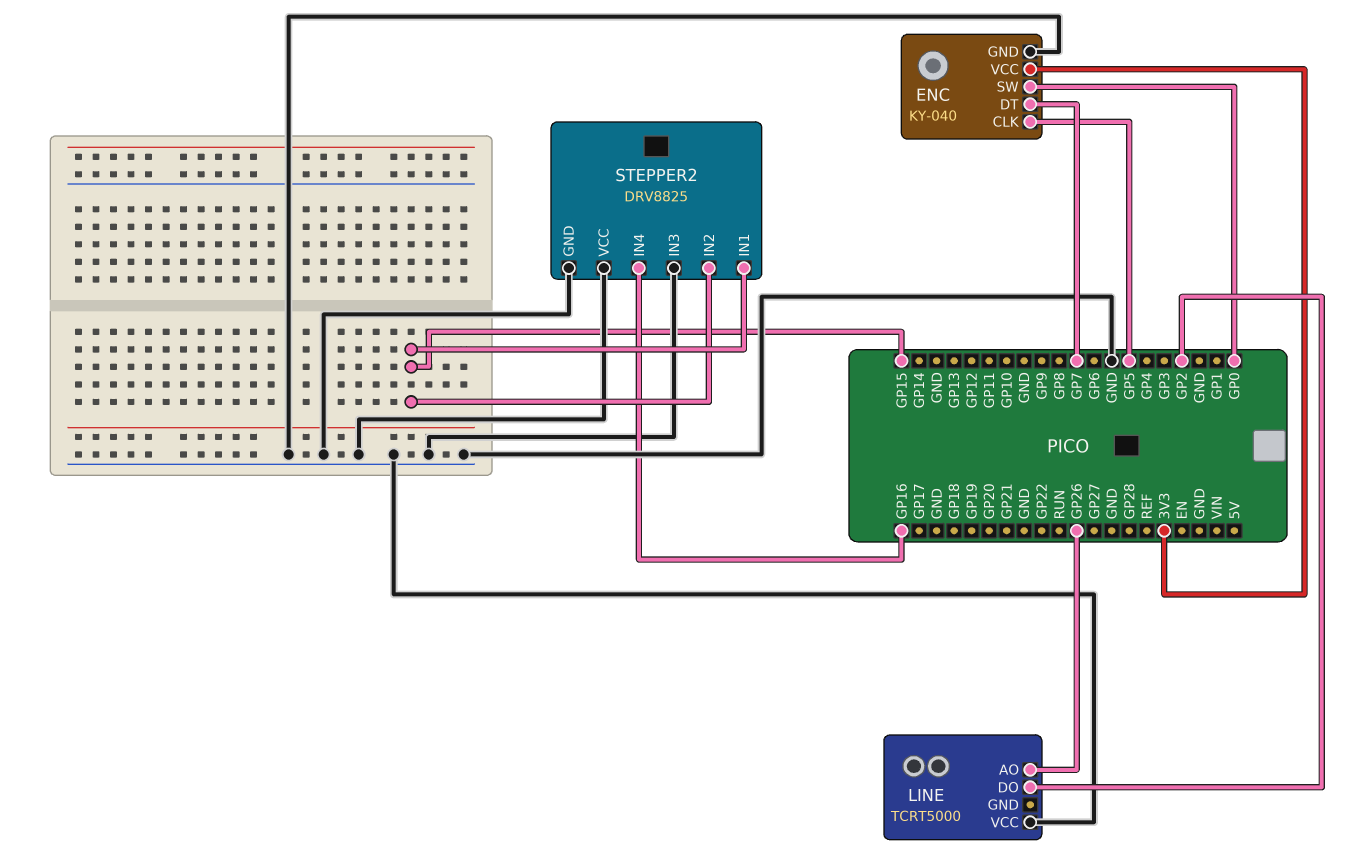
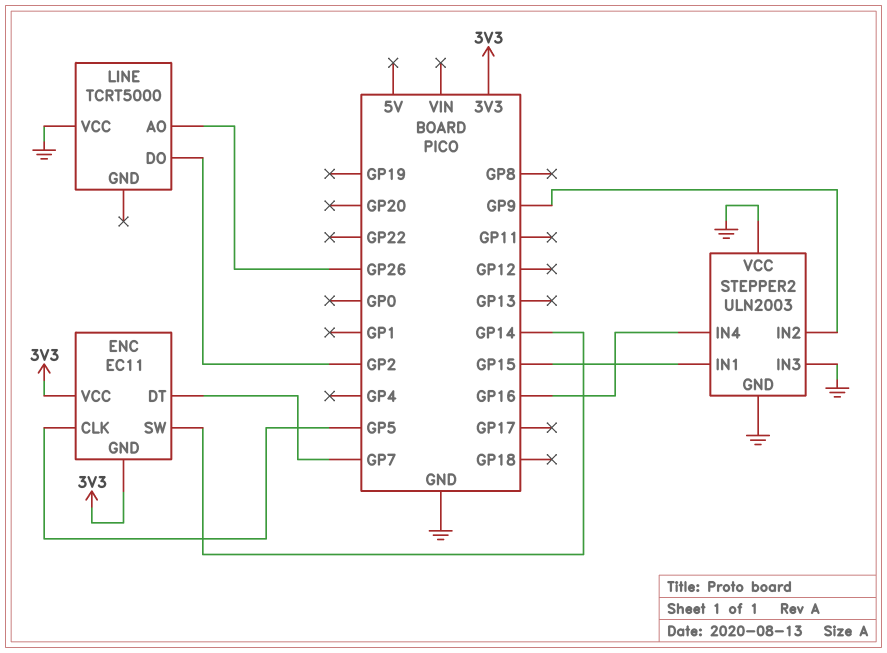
ENC: KY-040 -> EC11
ENC pin GND: GND -> 3V3
ENC pin SW: GP0 -> GP14
STEPPER2: DRV8825 -> ULN2003
STEPPER2 pin IN2: GP15 -> GP9

